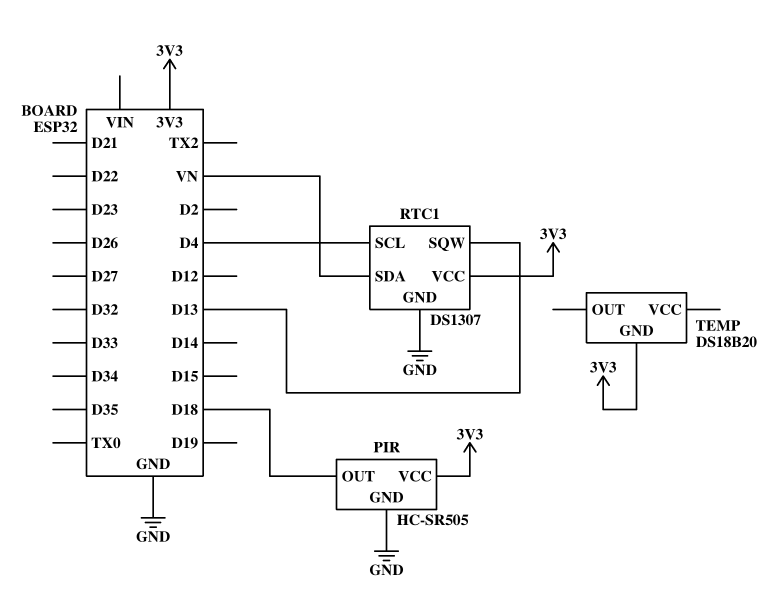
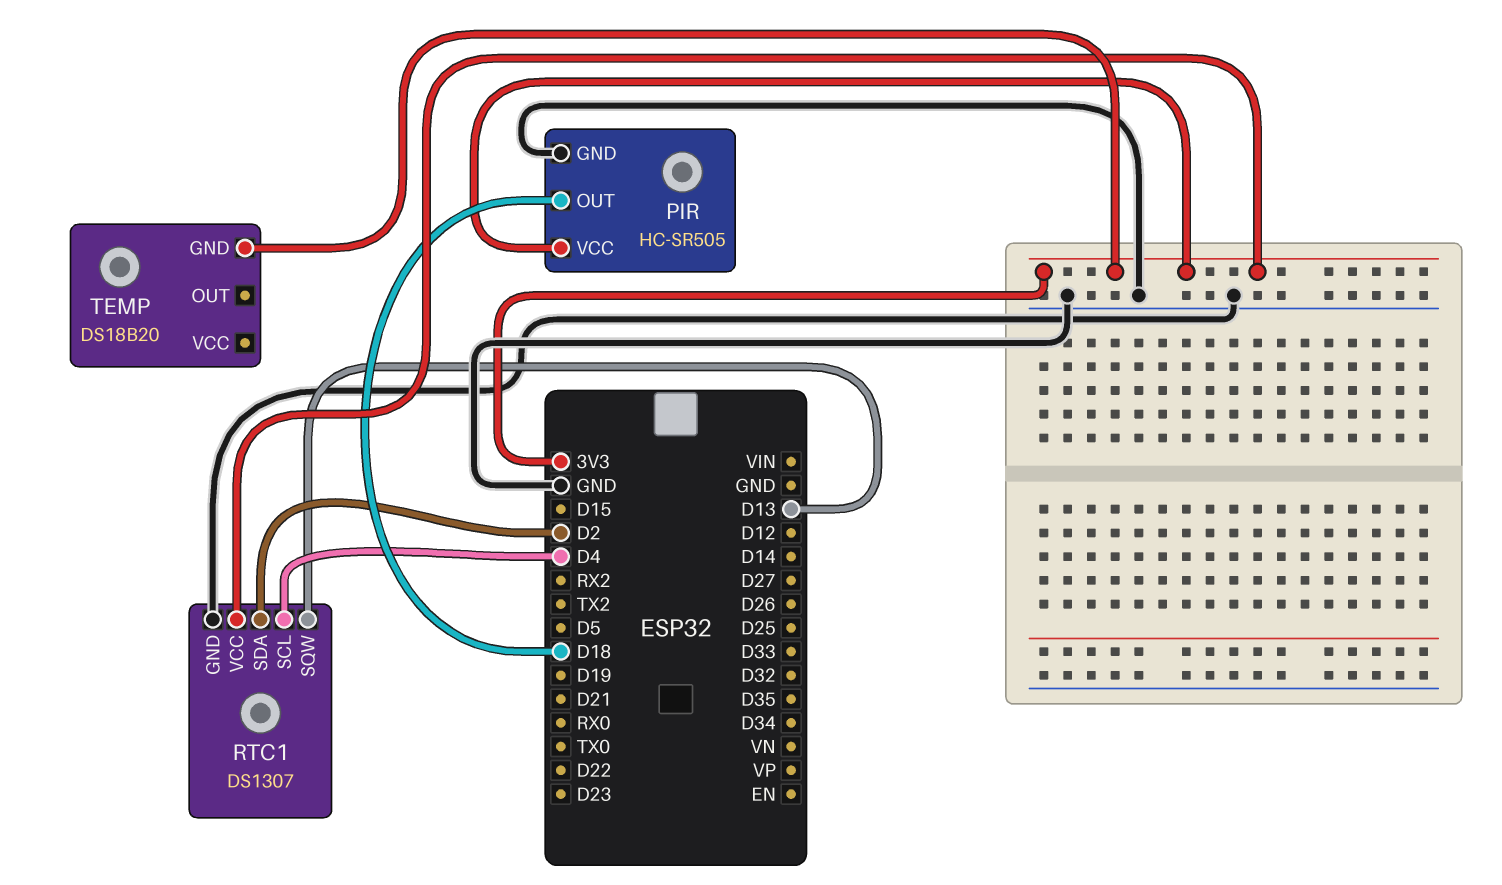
RTC1 pin SDA: VN -> D2

